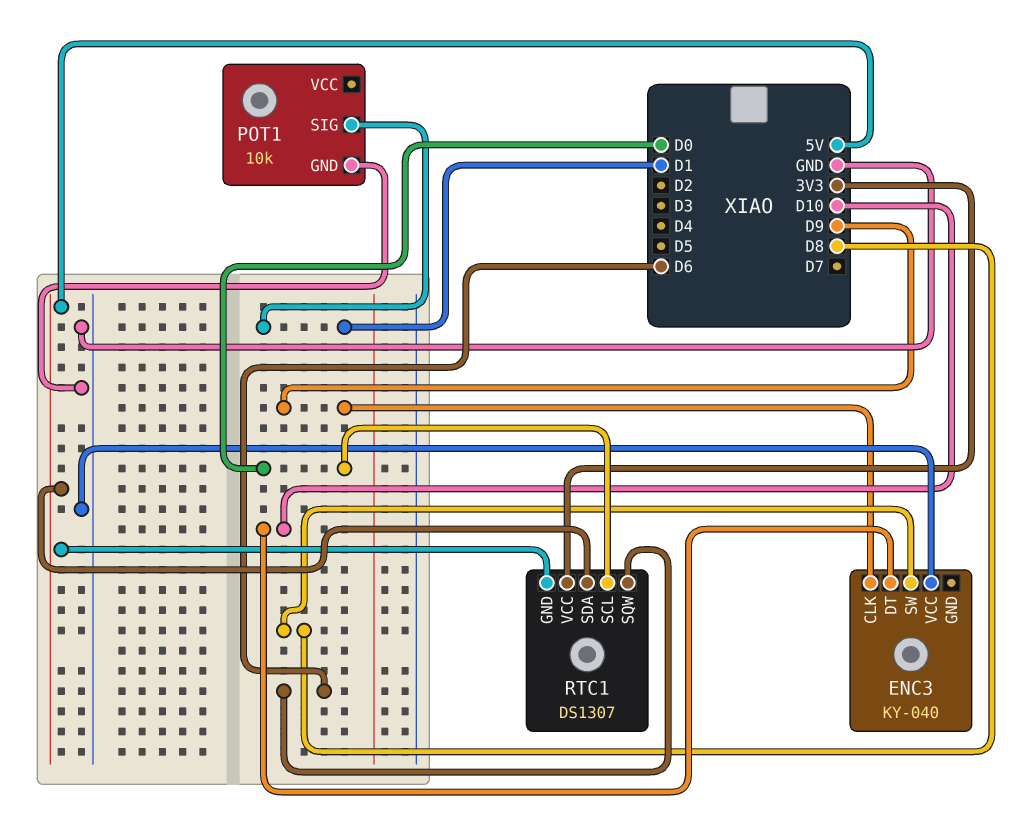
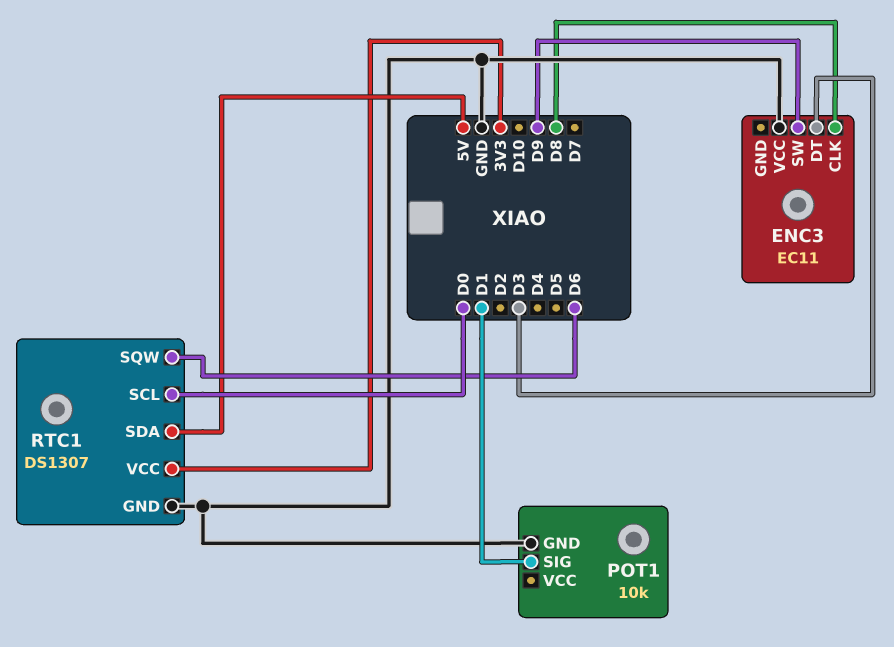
ENC3: KY-040 -> EC11
ENC3 pin CLK: D9 -> D8
ENC3 pin DT: D10 -> D3
ENC3 pin SW: D8 -> D9
RTC1 pin GND: 5V -> GND

